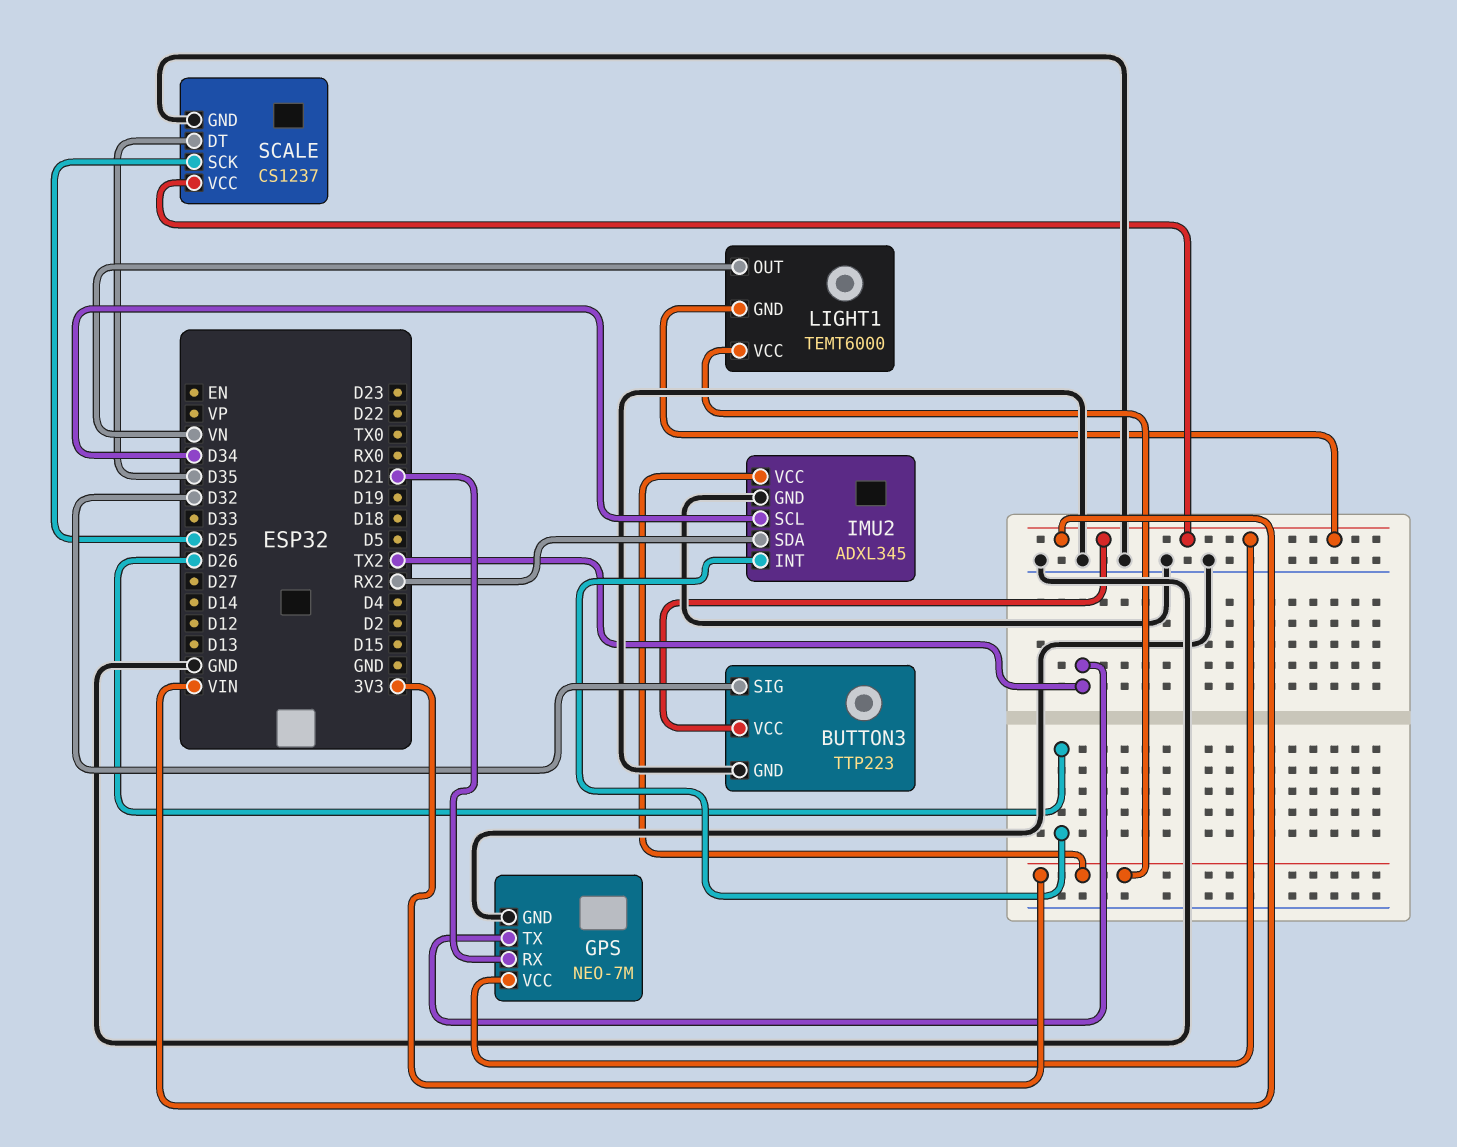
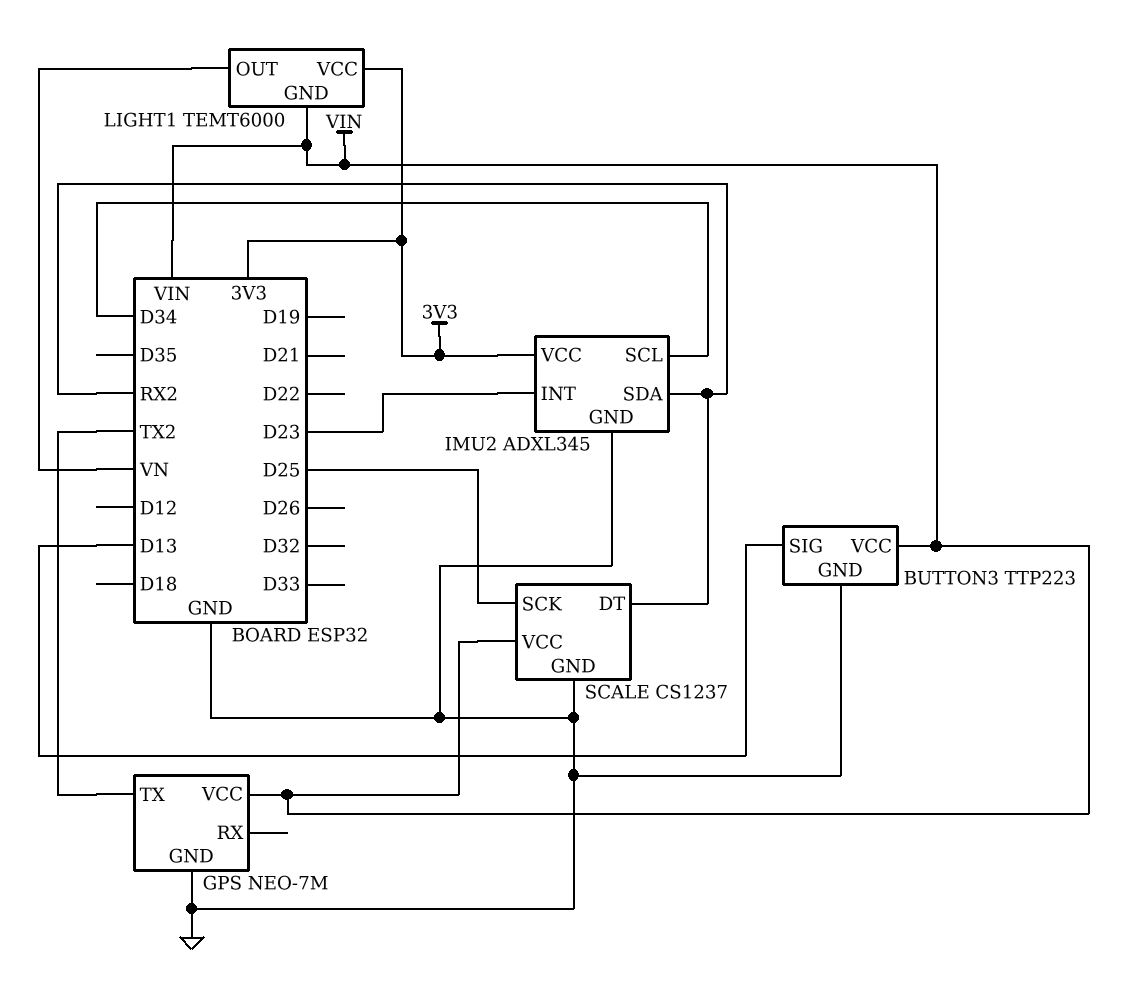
BUTTON3 pin SIG: D32 -> D13
GPS pin RX: D21 -> none
IMU2 pin INT: D26 -> D23
SCALE pin DT: D35 -> RX2

